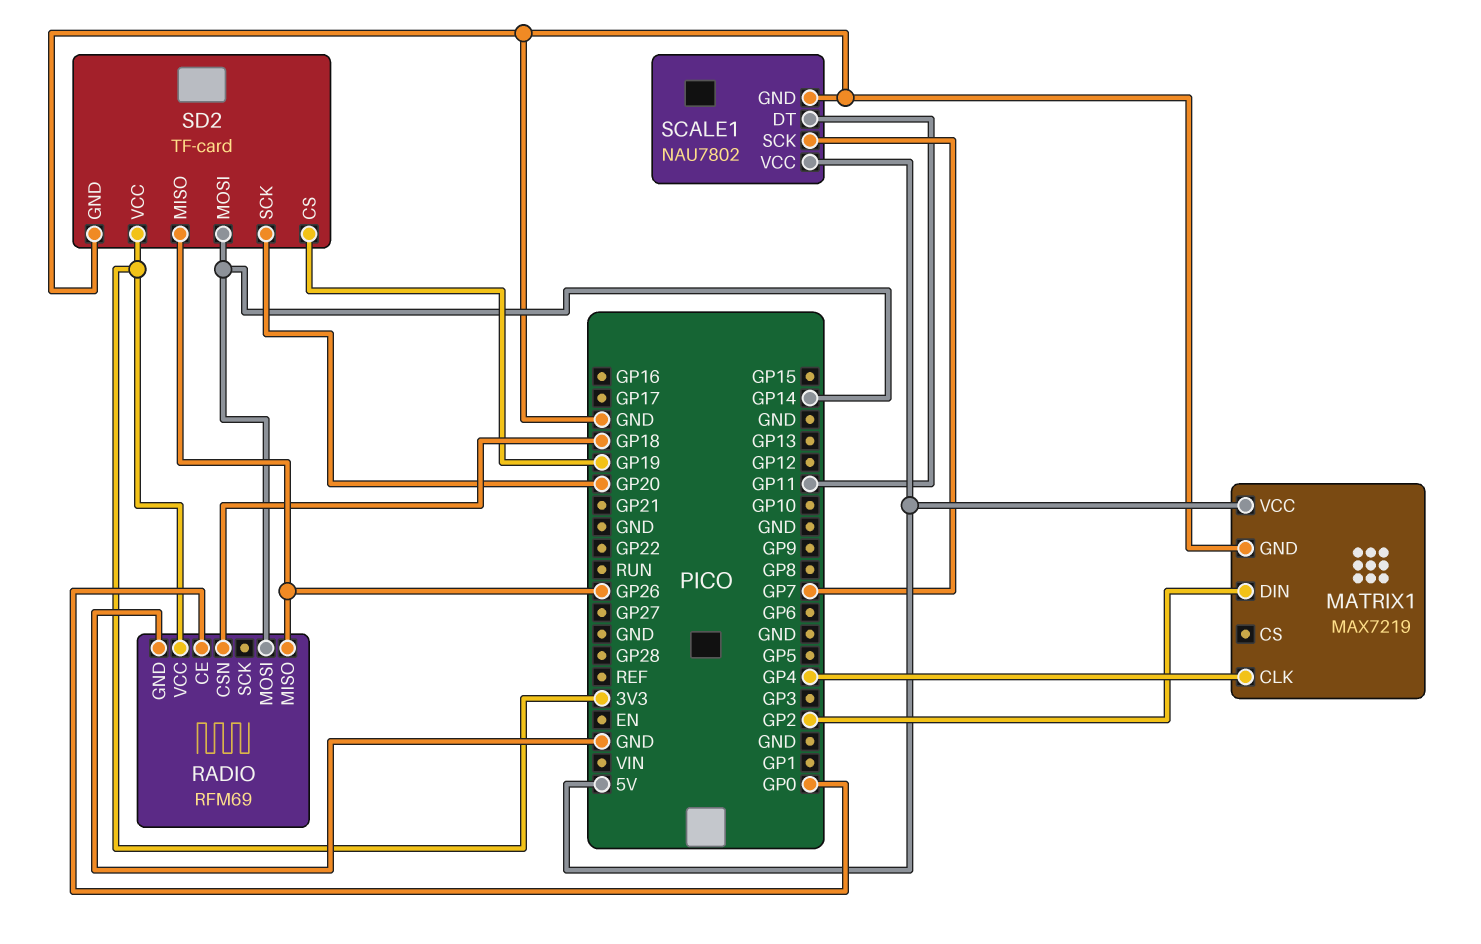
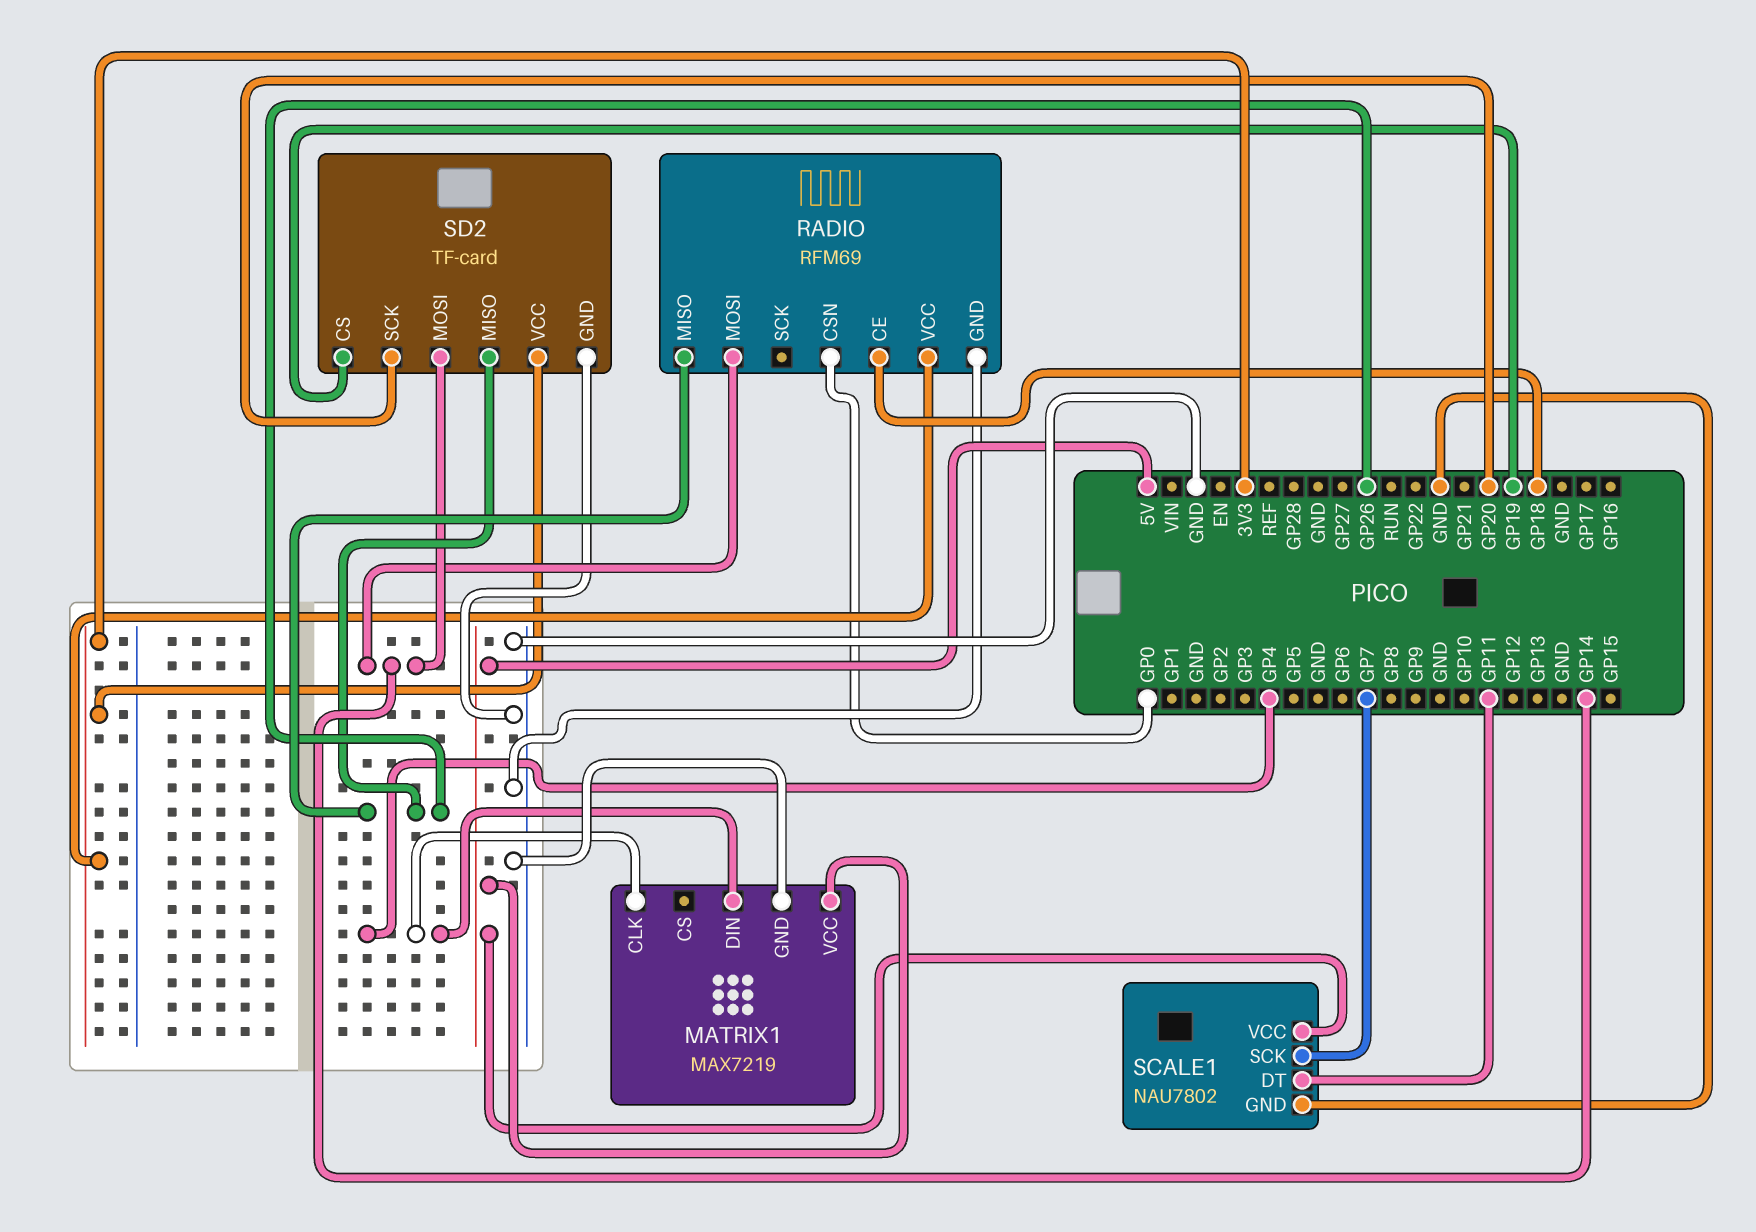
MATRIX1 pin DIN: GP2 -> GP4
RADIO pin CE: GP0 -> GP18
RADIO pin CSN: GP18 -> GP0

